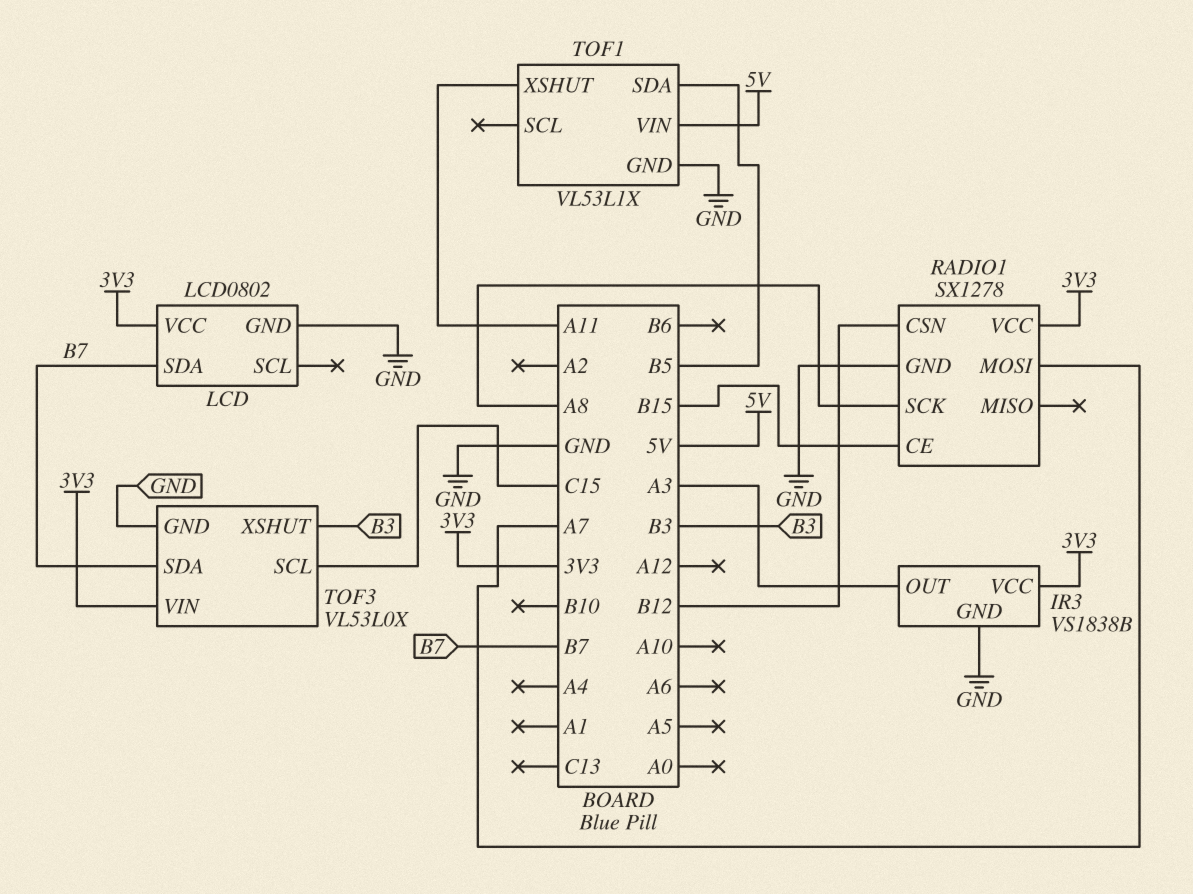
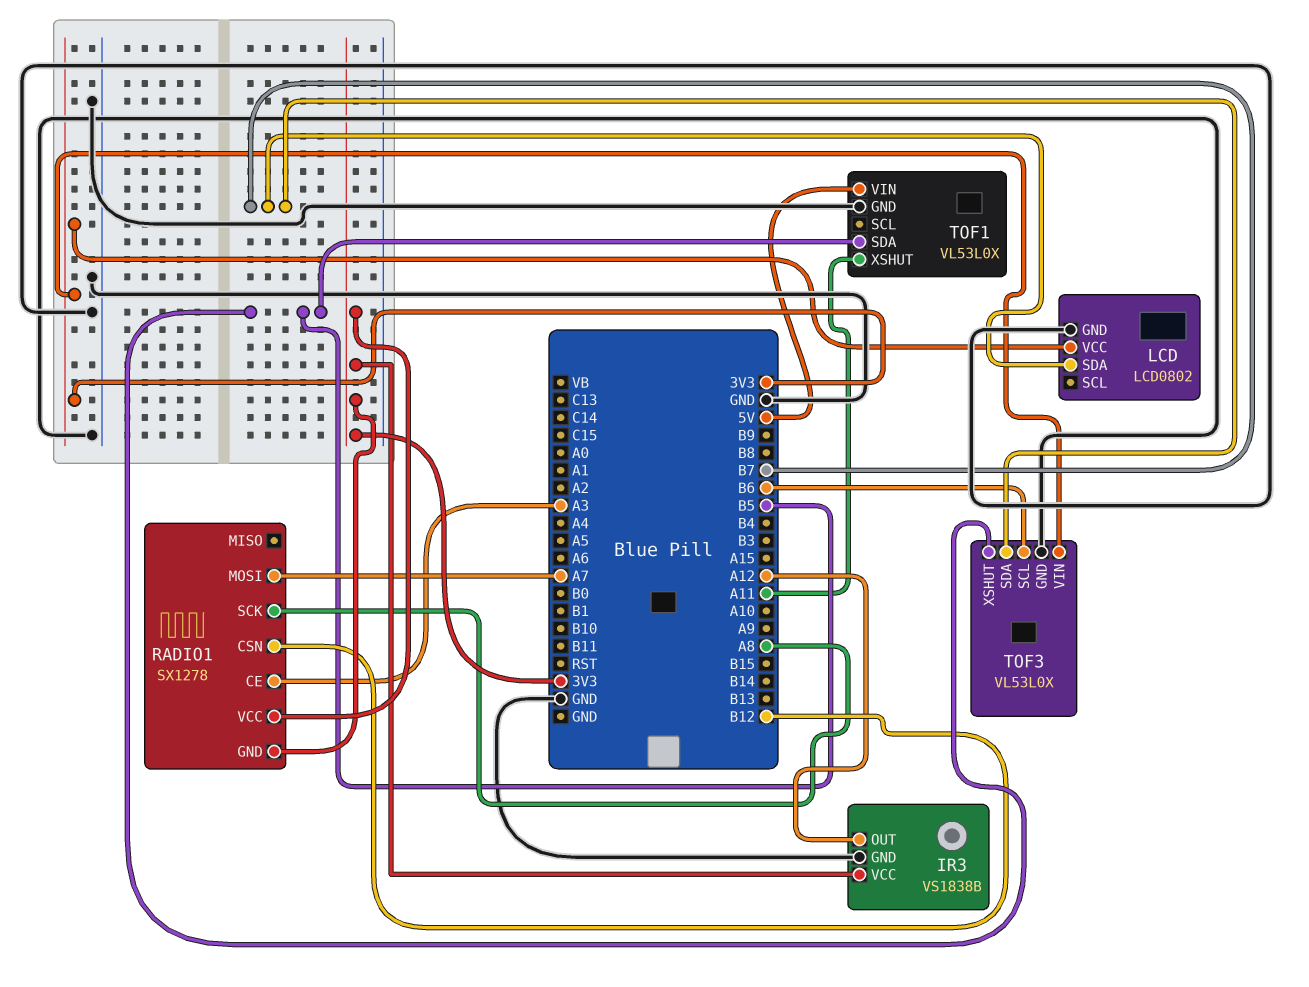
IR3 pin OUT: A3 -> A12
RADIO1 pin CE: B15 -> A3
RADIO1 pin GND: GND -> 3V3
TOF1: VL53L1X -> VL53L0X
TOF3 pin SCL: C15 -> B6
TOF3 pin XSHUT: B3 -> B5

